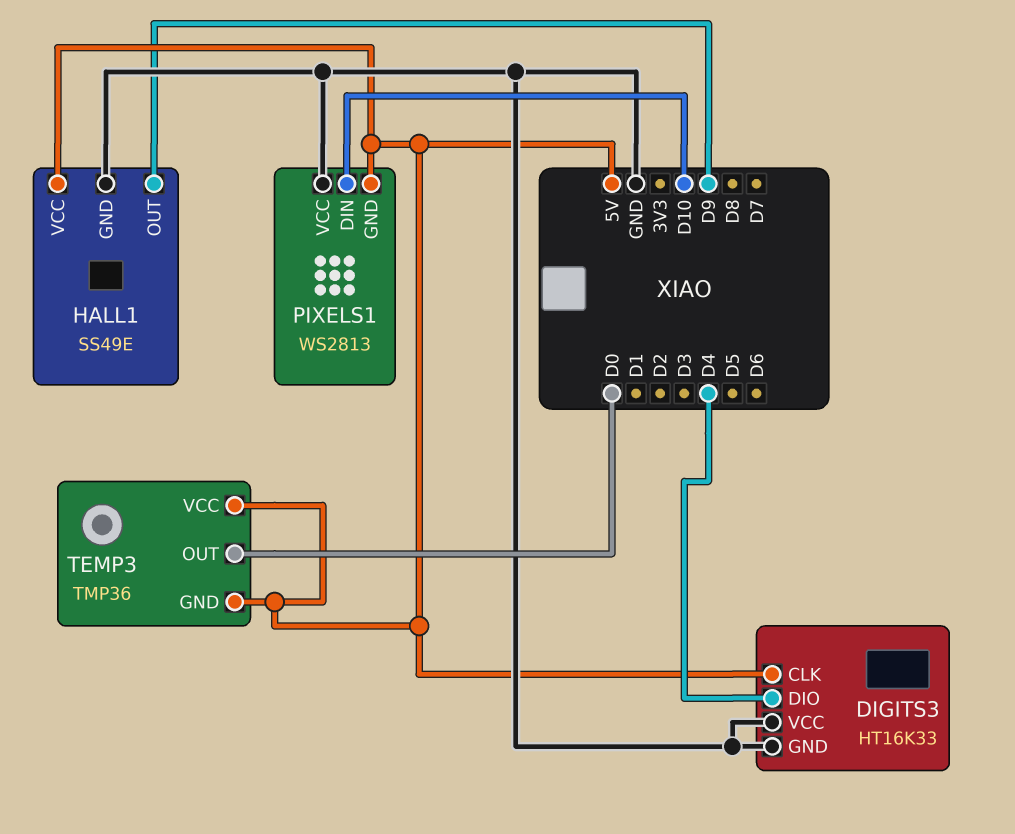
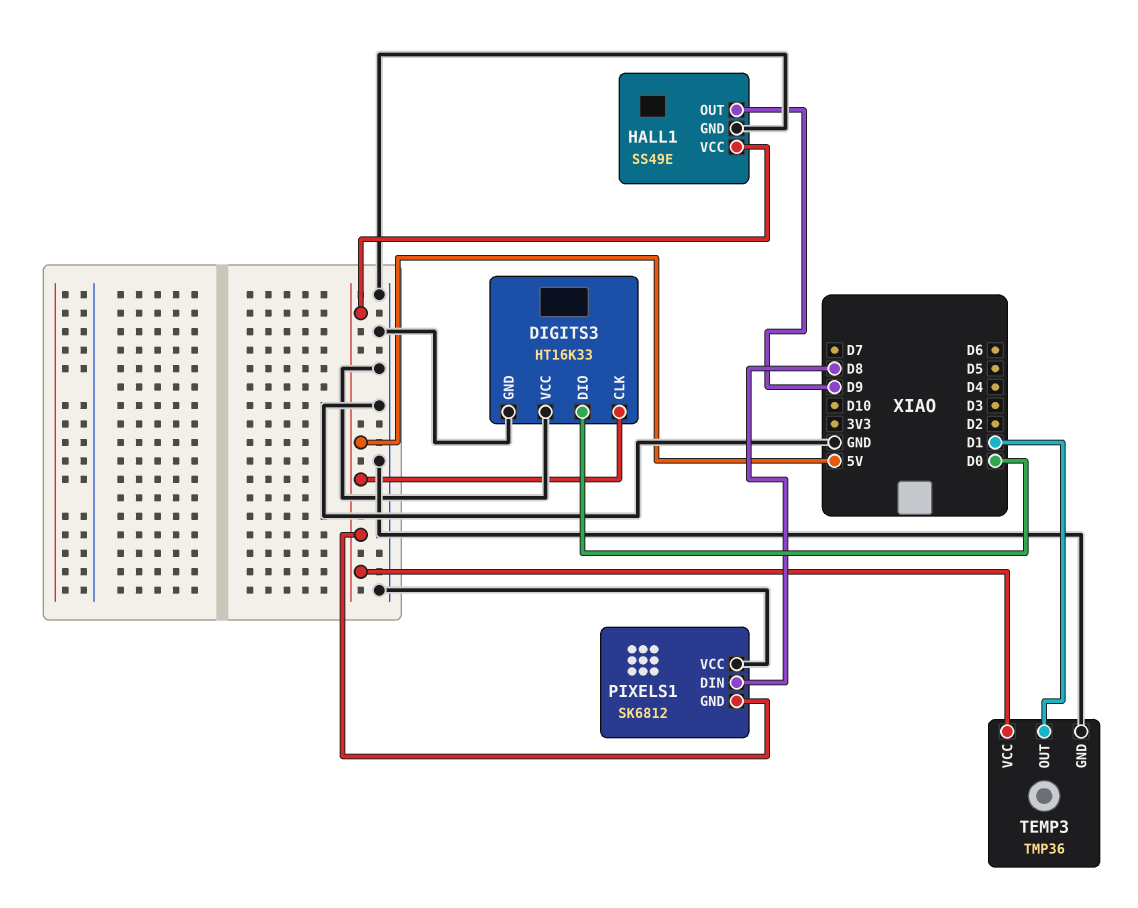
DIGITS3 pin DIO: D4 -> D0
PIXELS1: WS2813 -> SK6812
PIXELS1 pin DIN: D10 -> D8
TEMP3 pin GND: 5V -> GND
TEMP3 pin OUT: D0 -> D1

